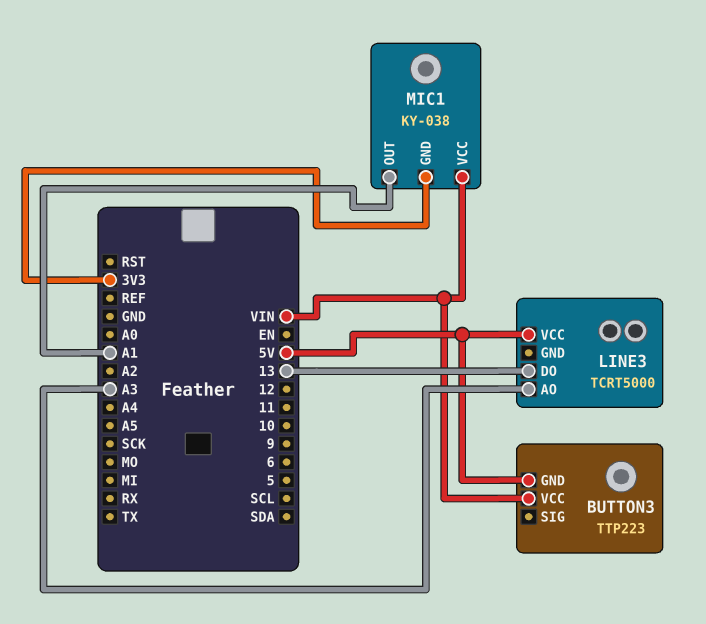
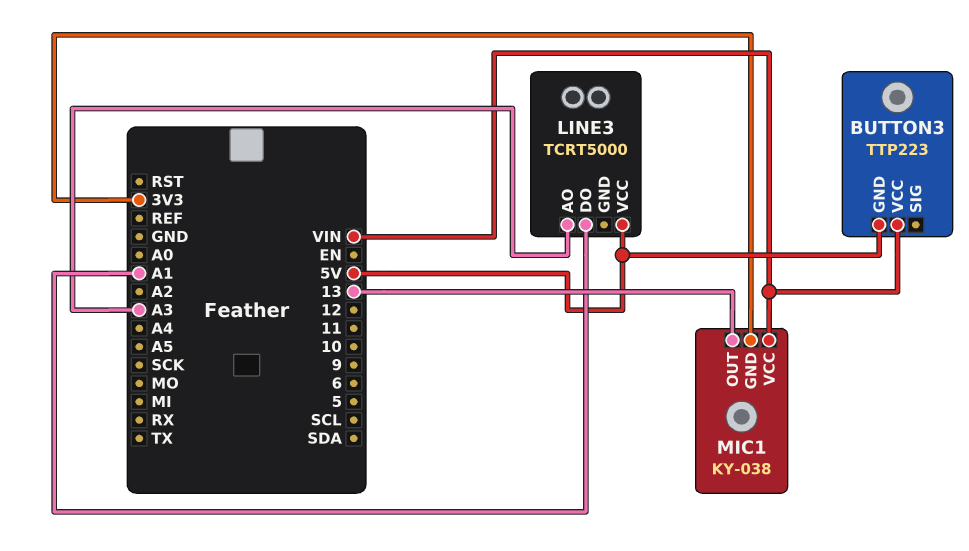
LINE3 pin DO: 13 -> A1
MIC1 pin OUT: A1 -> 13

